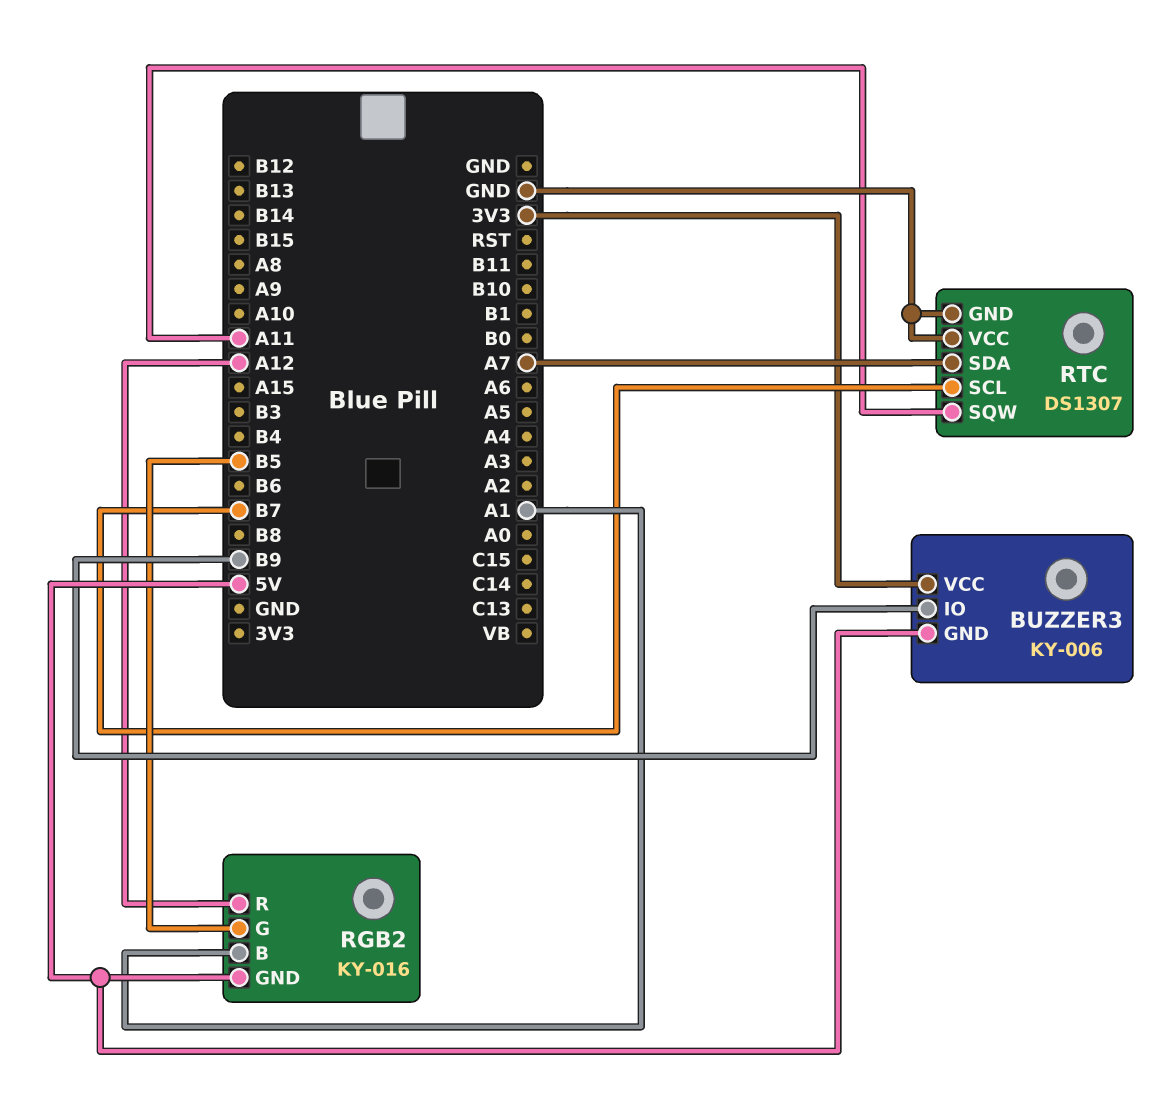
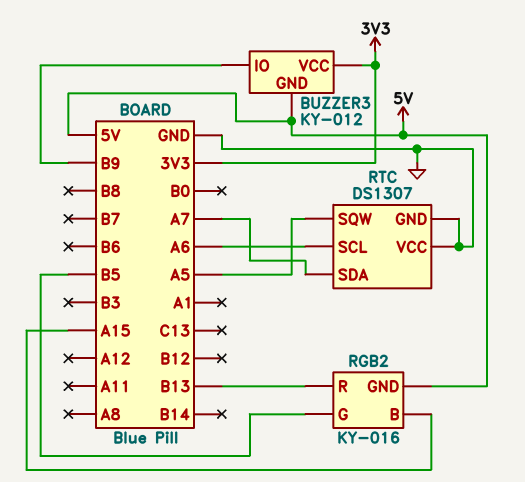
BUZZER3: KY-006 -> KY-012
RGB2 pin B: A1 -> A15
RGB2 pin R: A12 -> B13
RTC pin SCL: B7 -> A6
RTC pin SQW: A11 -> A5

